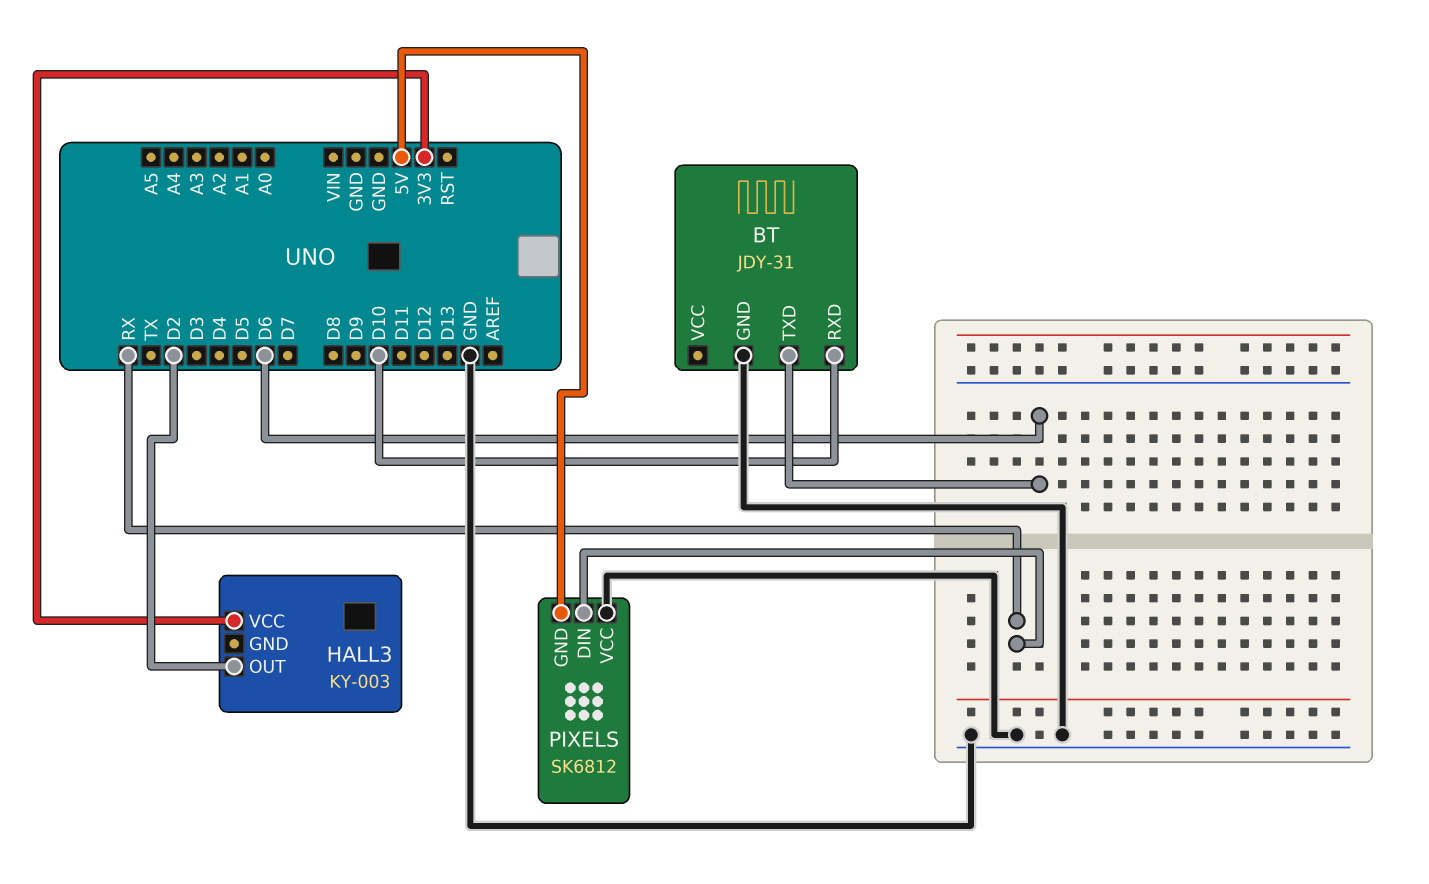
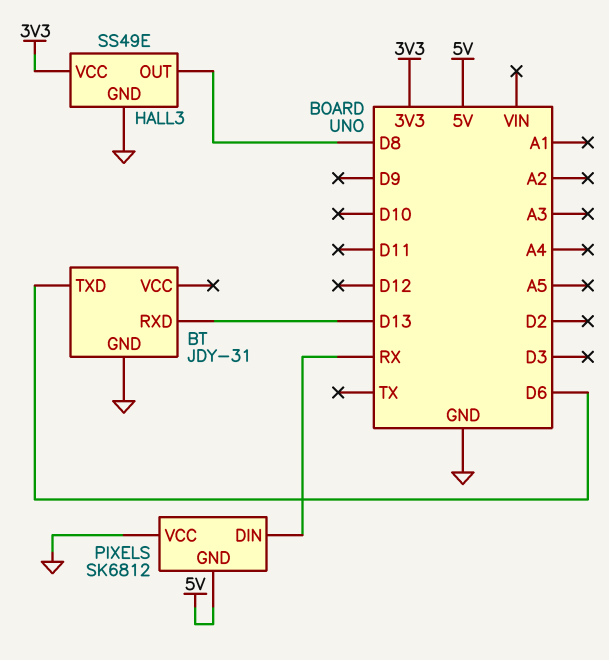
BT pin RXD: D10 -> D13
HALL3: KY-003 -> SS49E
HALL3 pin GND: none -> GND
HALL3 pin OUT: D2 -> D8

